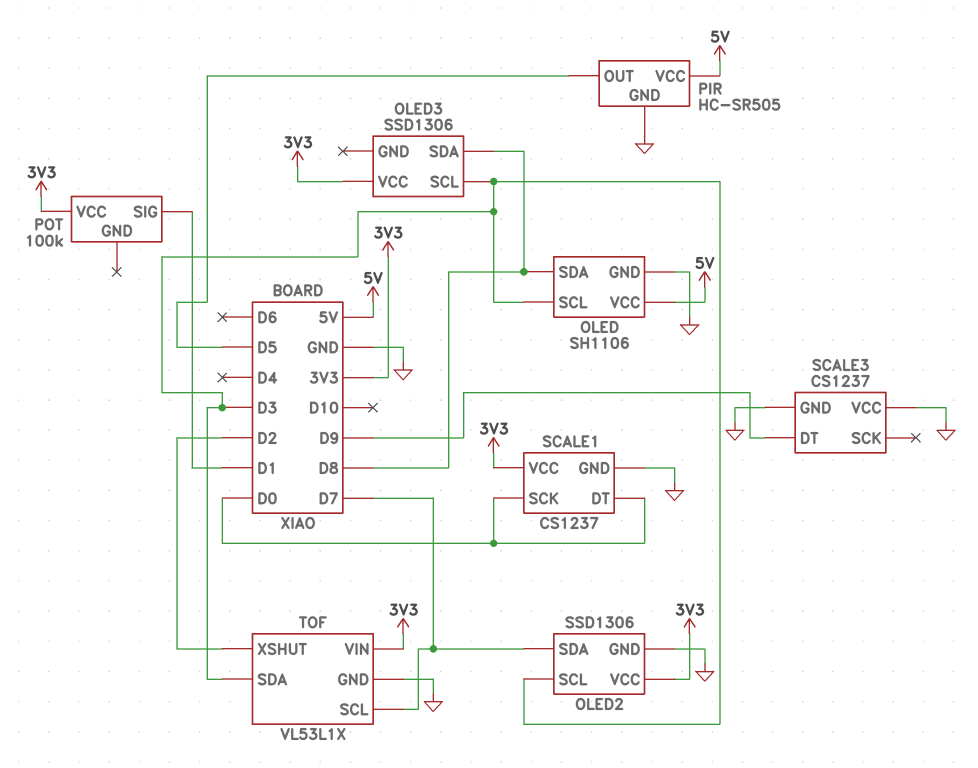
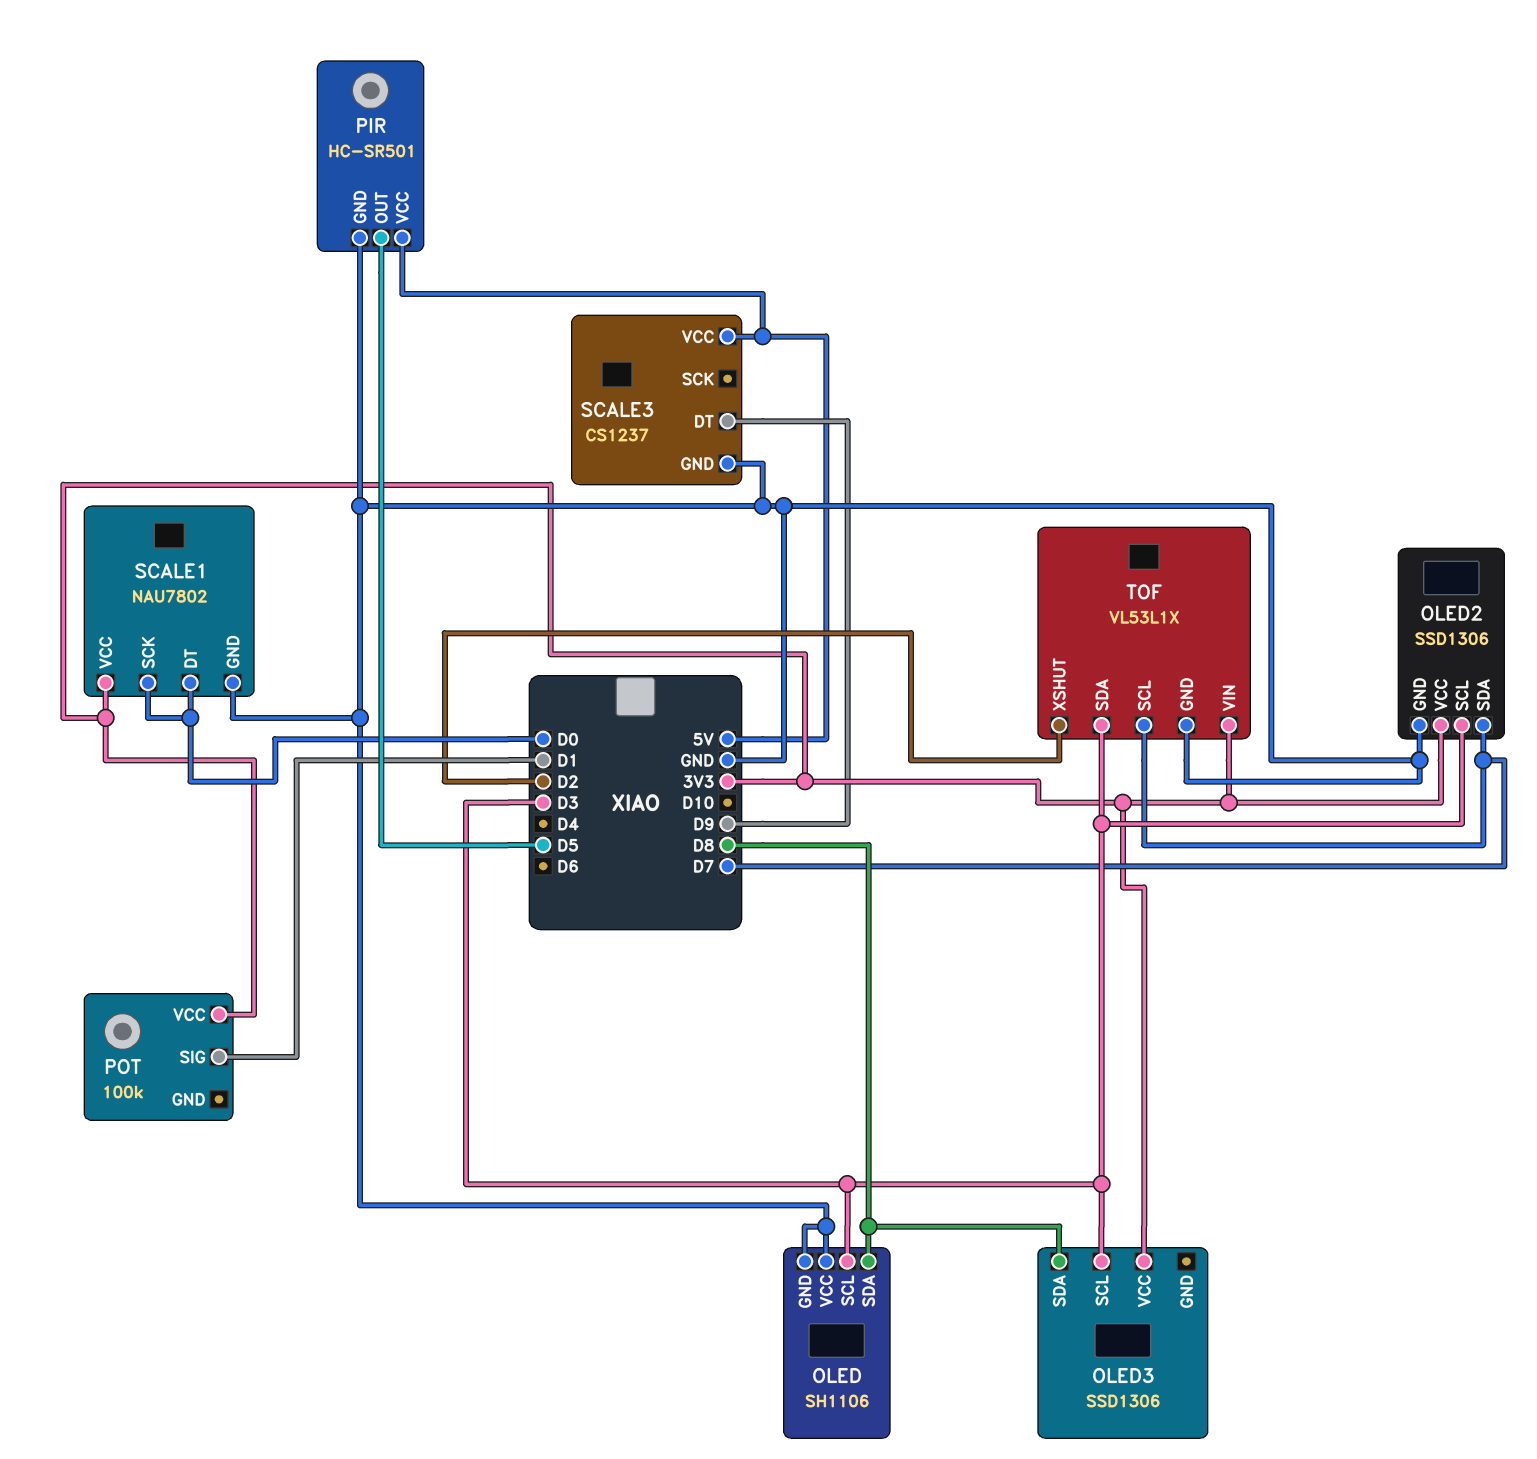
OLED pin VCC: 5V -> GND
PIR: HC-SR505 -> HC-SR501
SCALE1: CS1237 -> NAU7802
SCALE3 pin VCC: GND -> 5V

